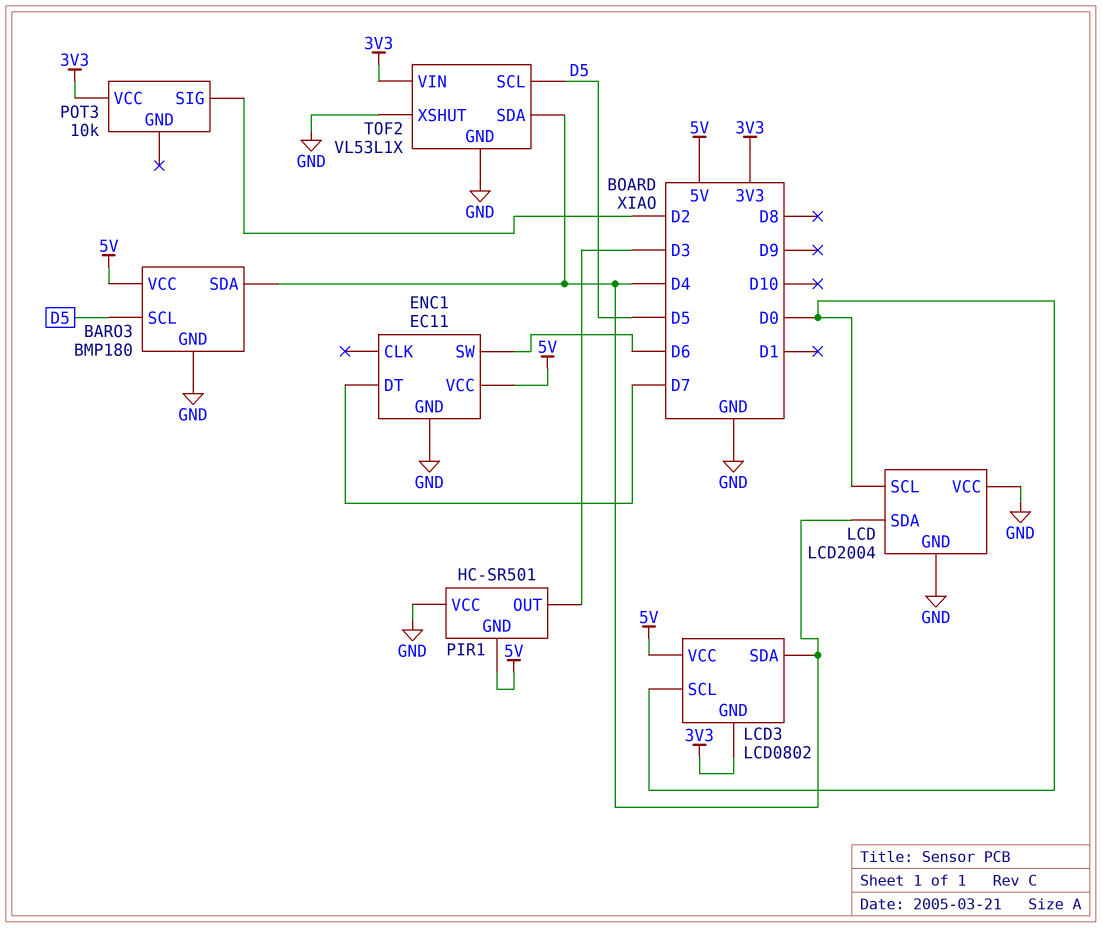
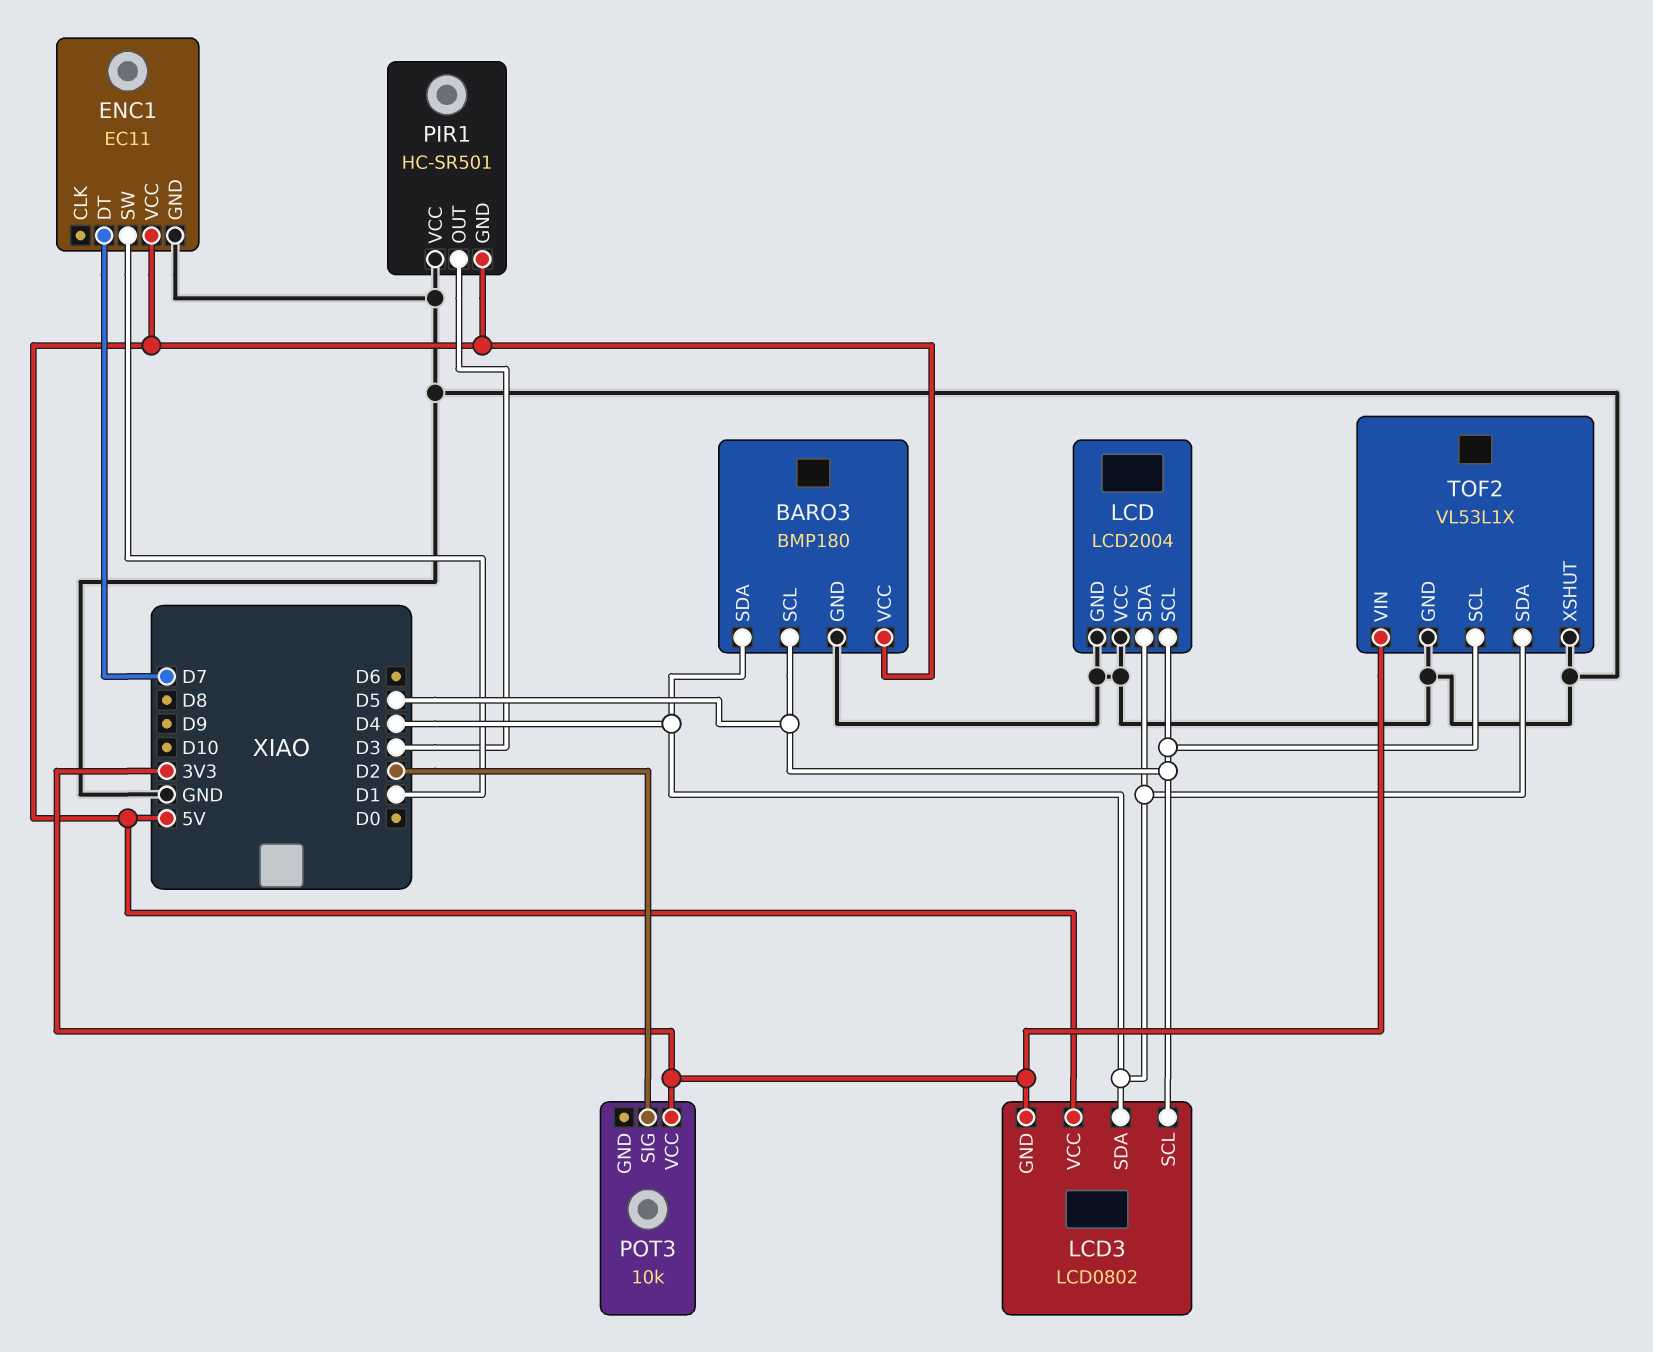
ENC1 pin SW: D6 -> D1
LCD pin SCL: D0 -> D5
LCD3 pin SCL: D0 -> D5

